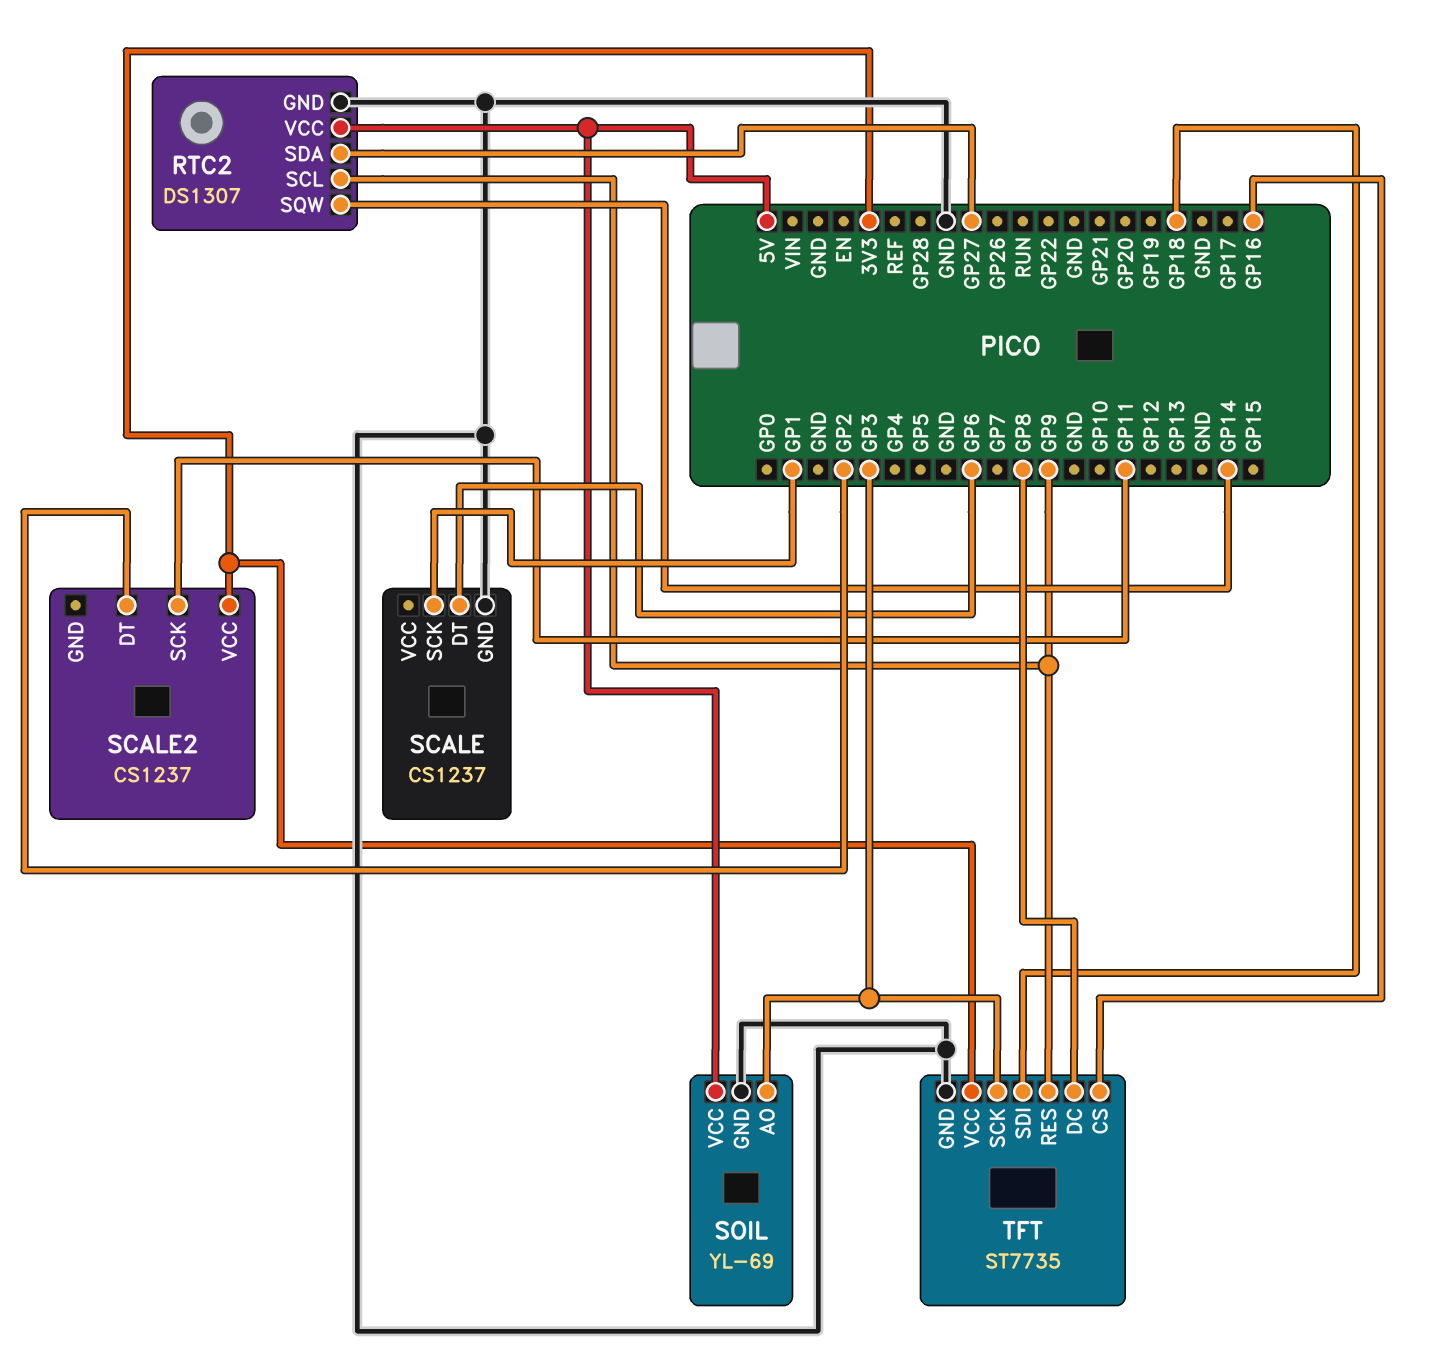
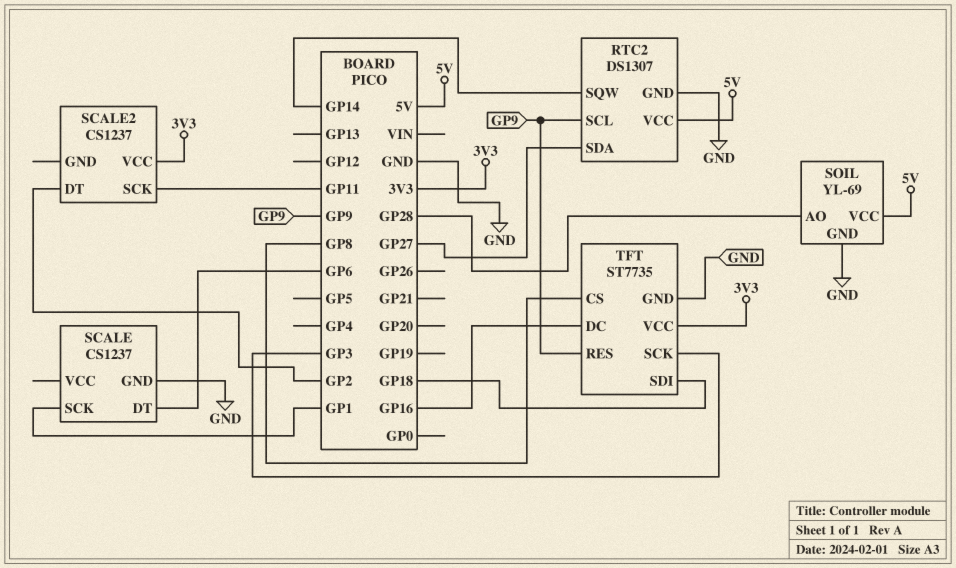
SOIL pin AO: GP3 -> GP28
TFT pin CS: GP16 -> GP8
TFT pin DC: GP8 -> GP16

